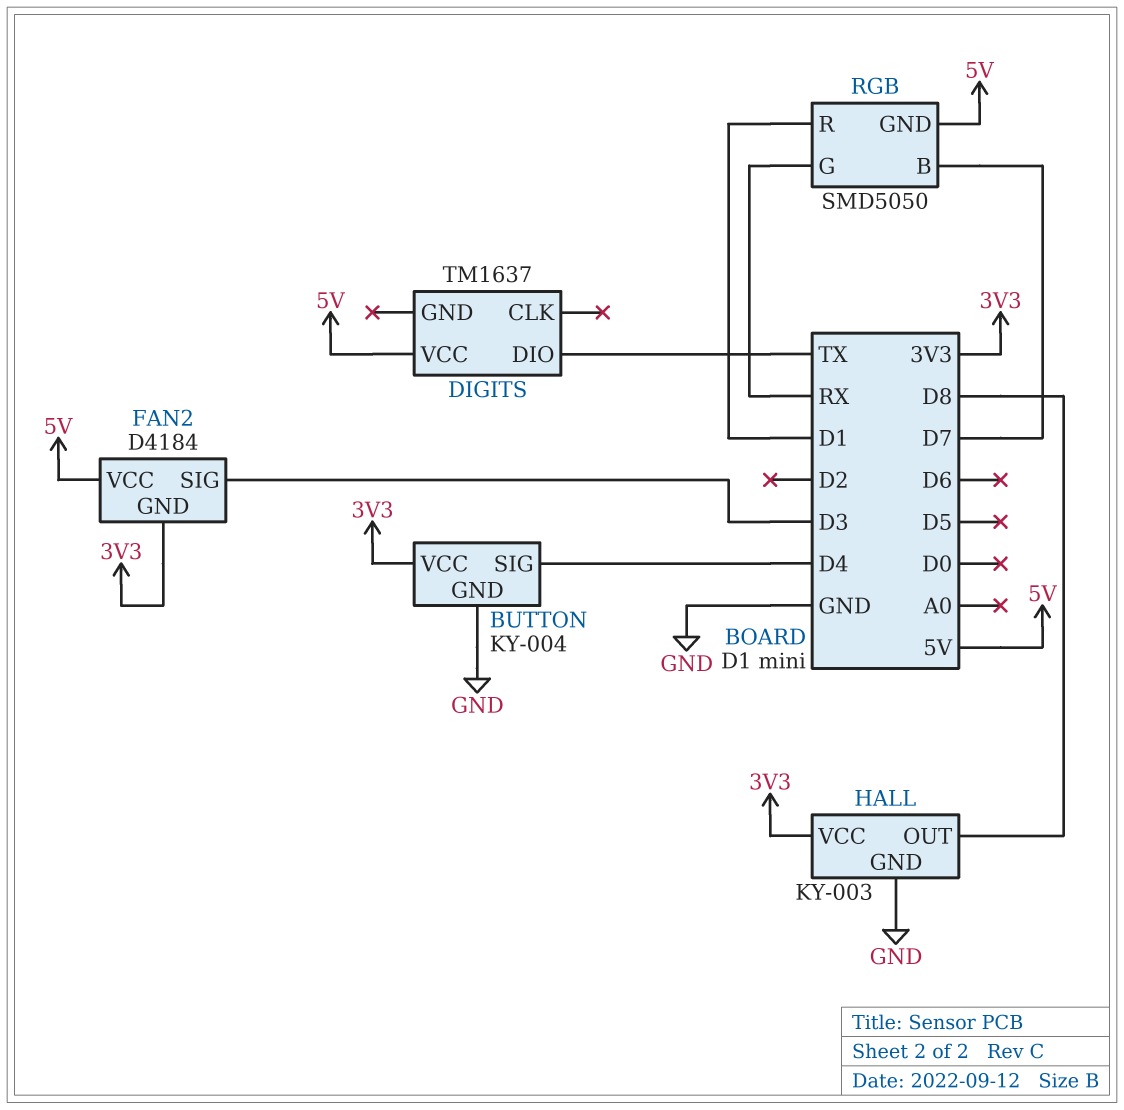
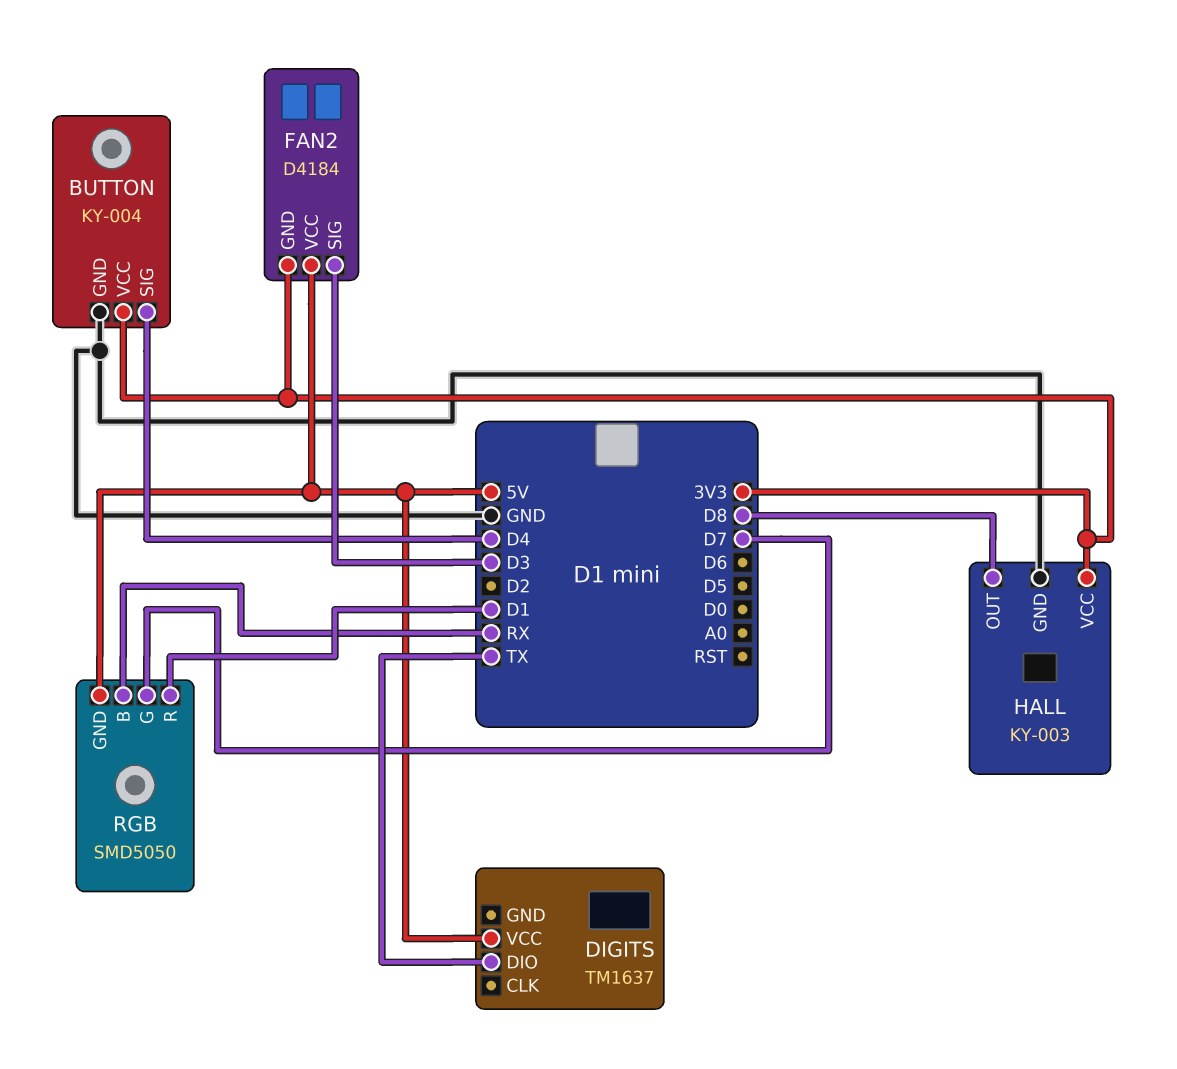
RGB pin B: D7 -> RX
RGB pin G: RX -> D7

